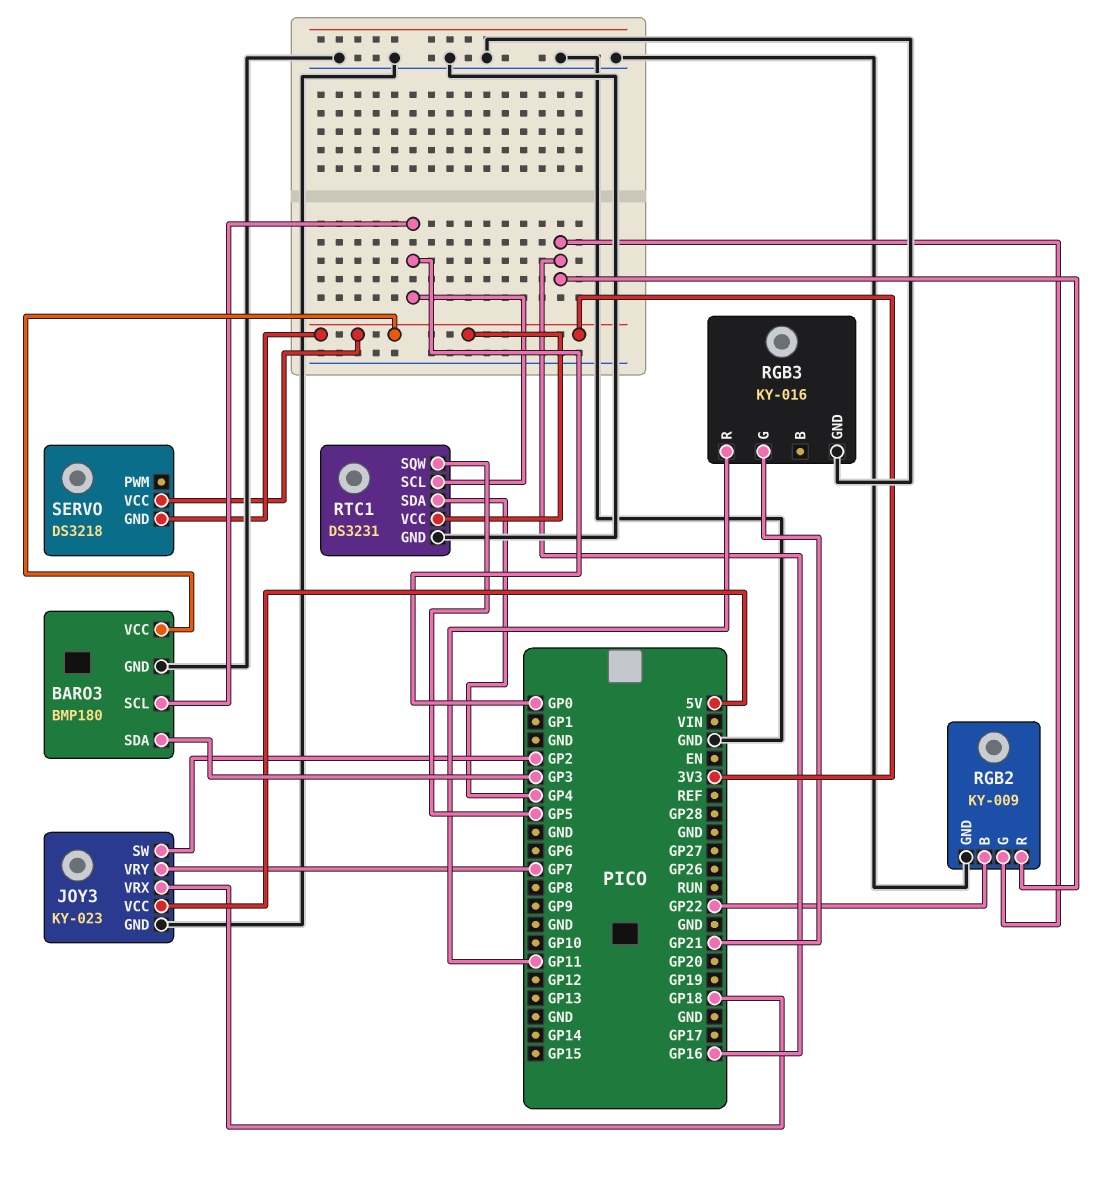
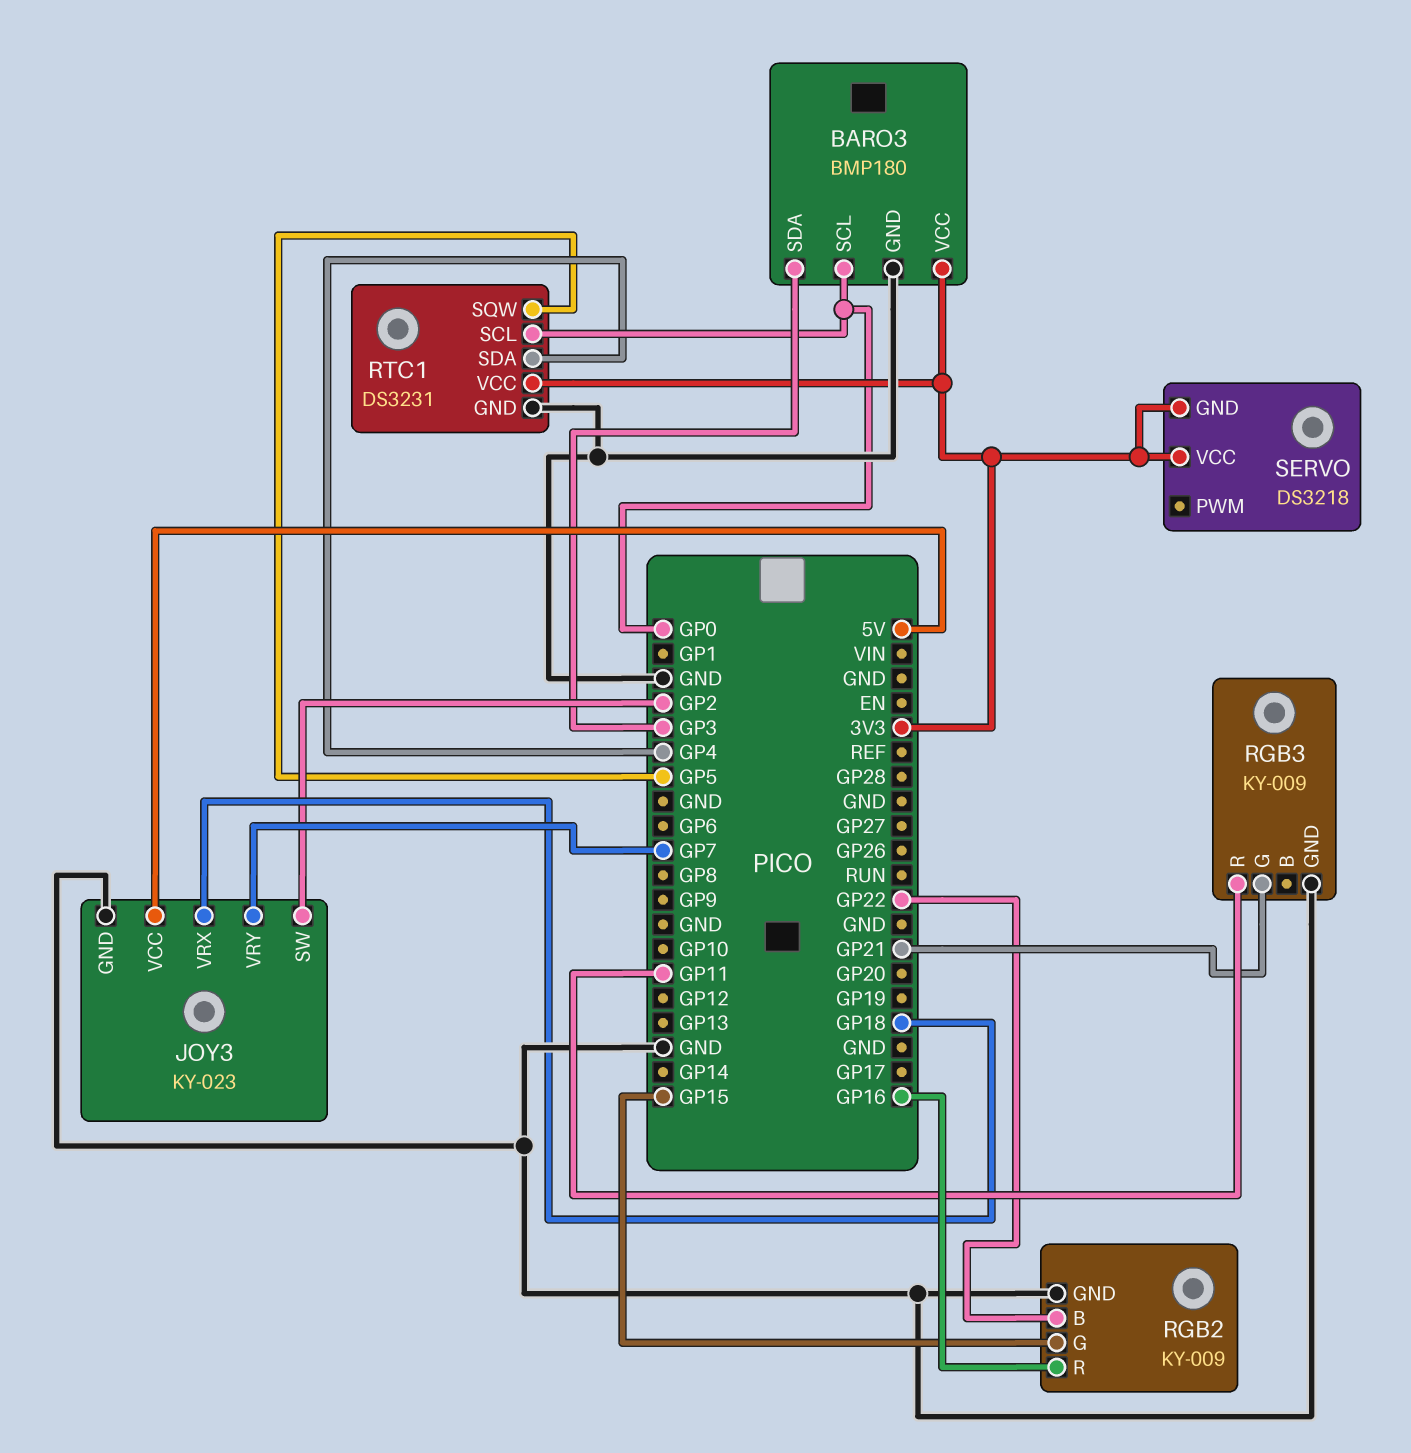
RGB2 pin G: GP16 -> GP15
RGB3: KY-016 -> KY-009

